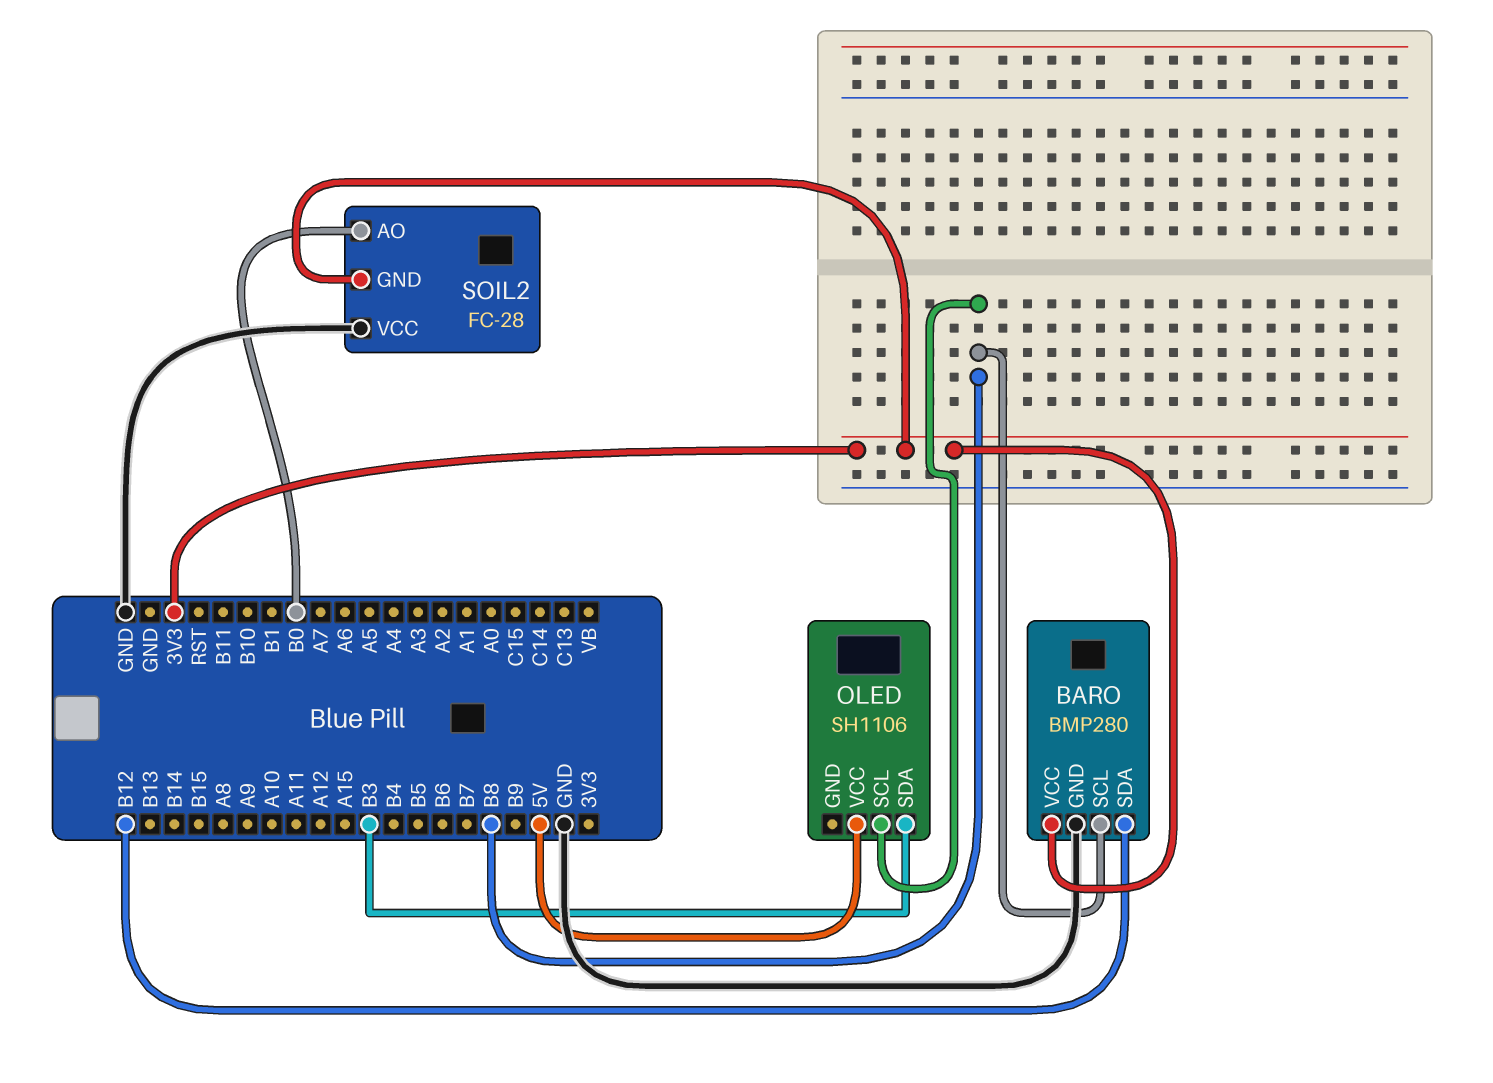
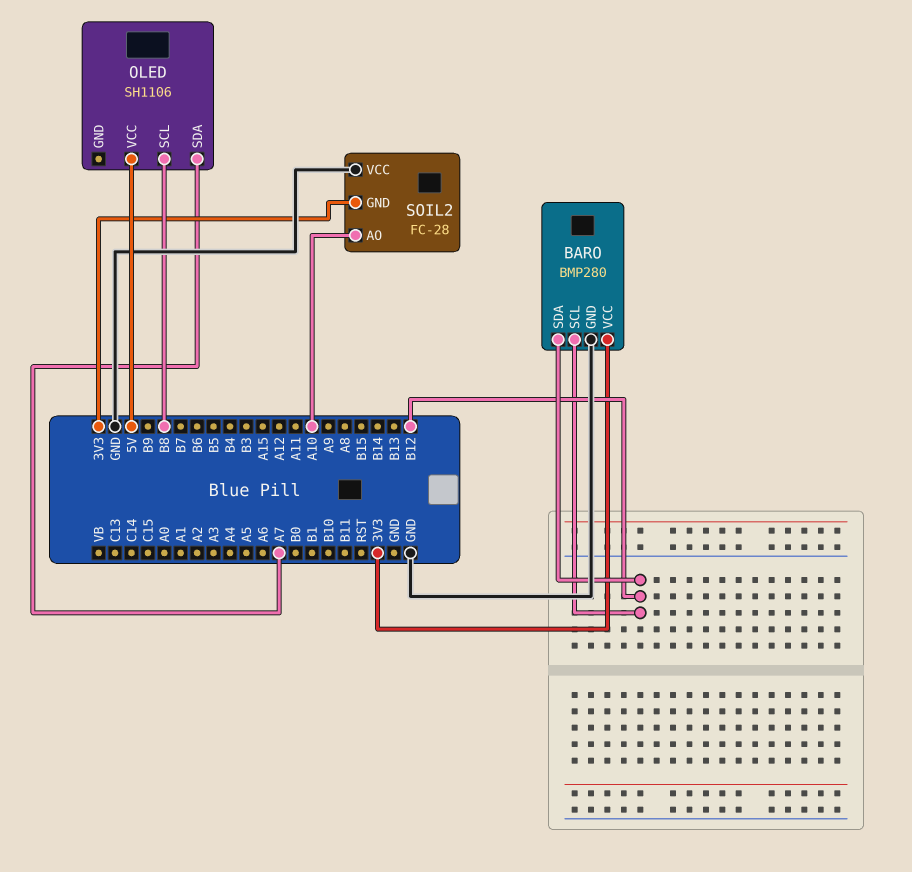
BARO pin SCL: B8 -> B12
OLED pin SDA: B3 -> A7
SOIL2 pin AO: B0 -> A10

